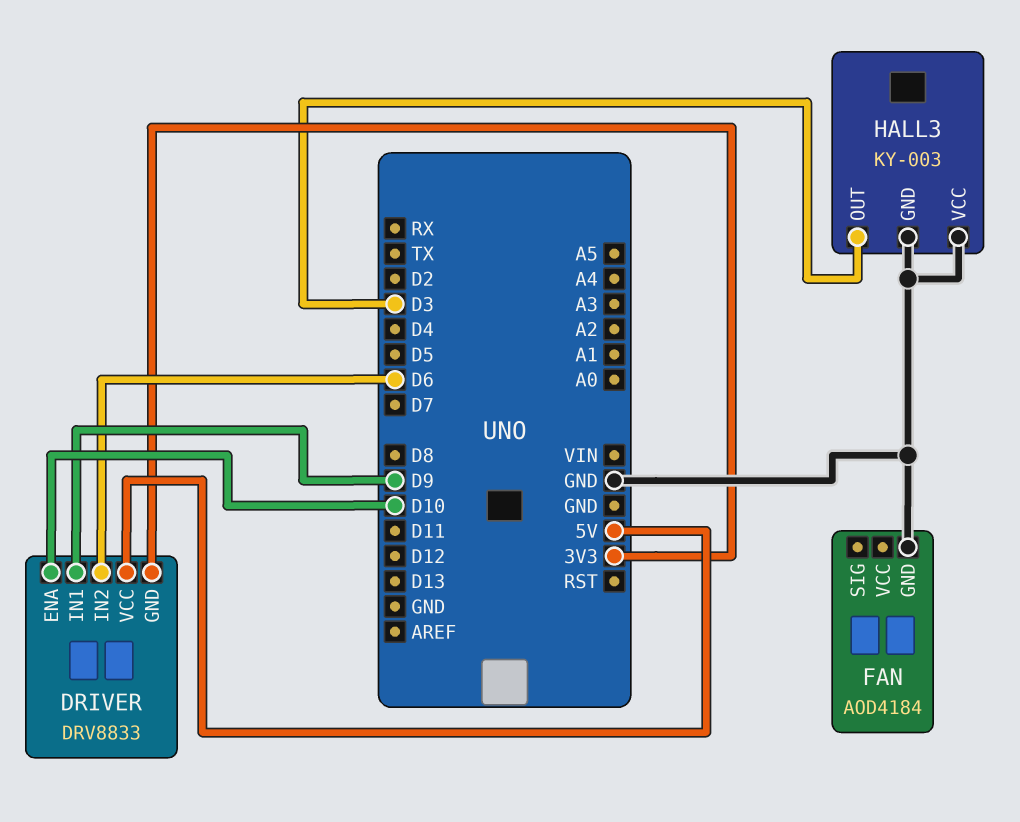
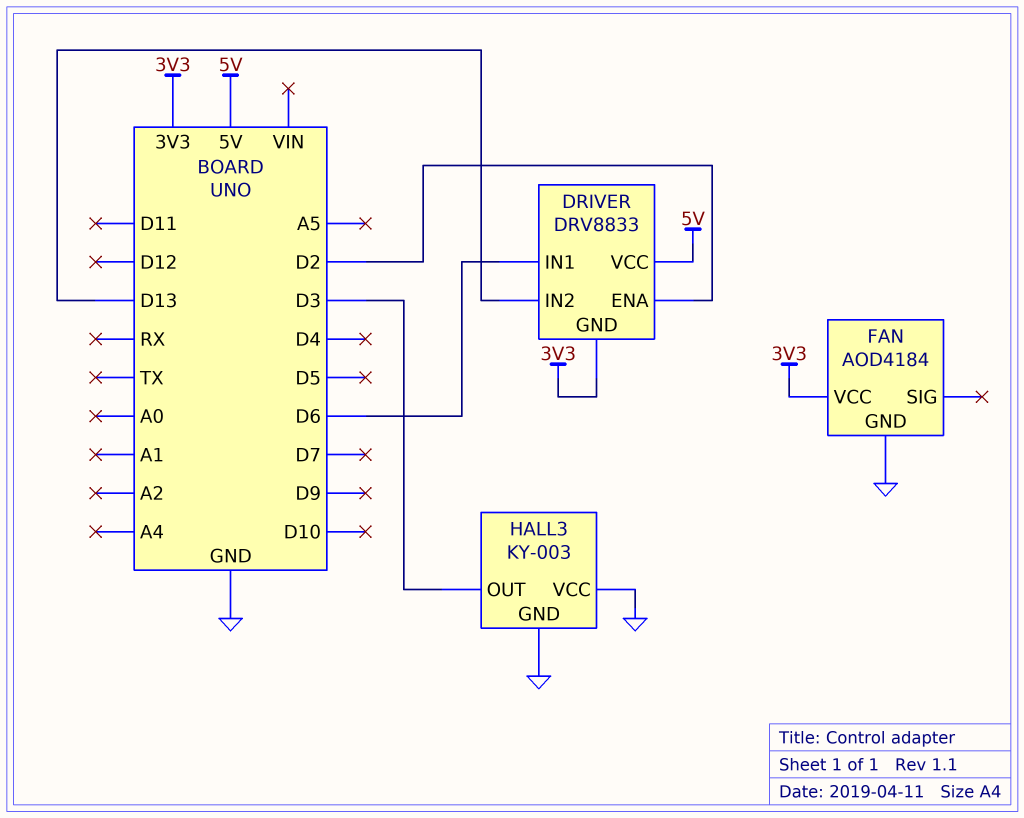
DRIVER pin ENA: D10 -> D2
DRIVER pin IN1: D9 -> D6
DRIVER pin IN2: D6 -> D13
FAN pin VCC: none -> 3V3

